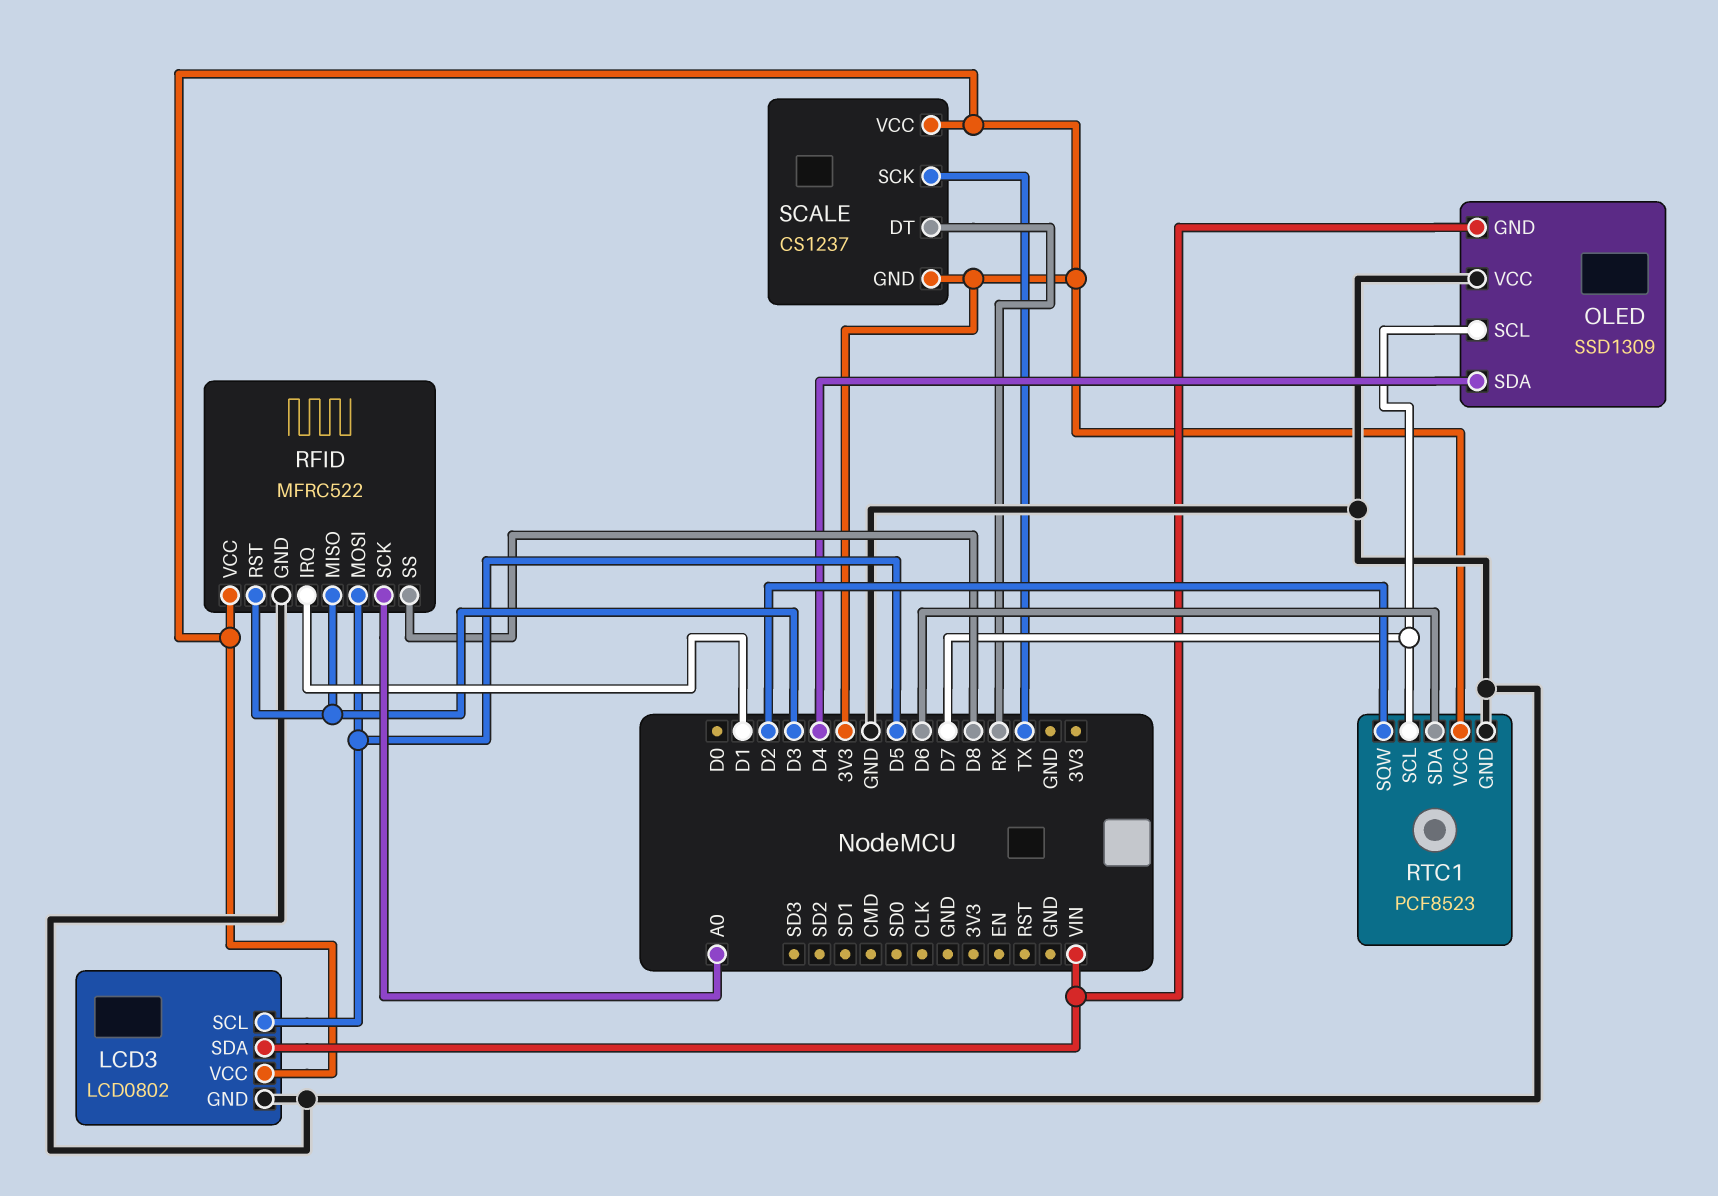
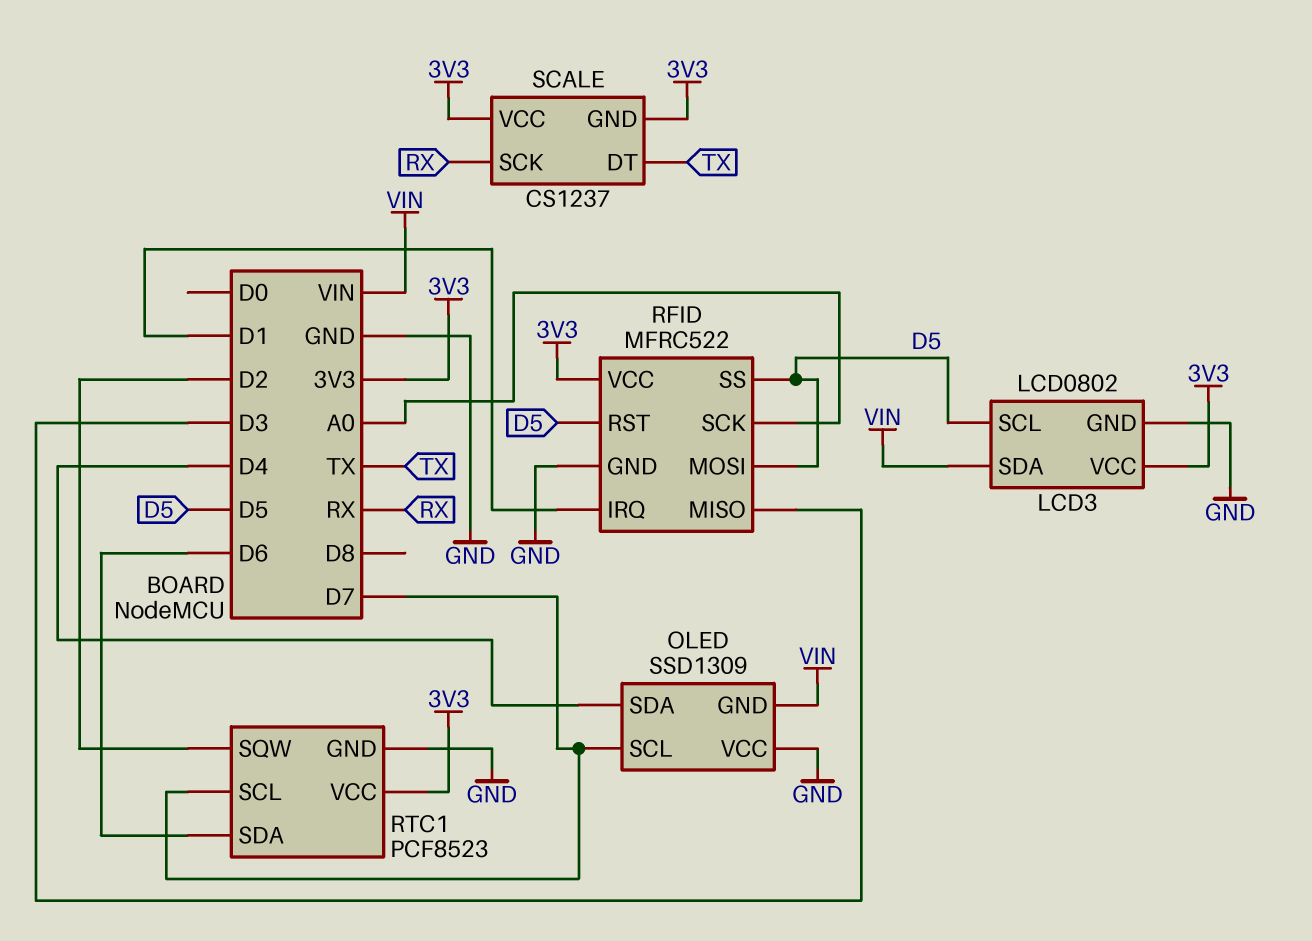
RFID pin RST: D3 -> D5
RFID pin SS: D8 -> D5
SCALE pin DT: RX -> TX
SCALE pin SCK: TX -> RX

